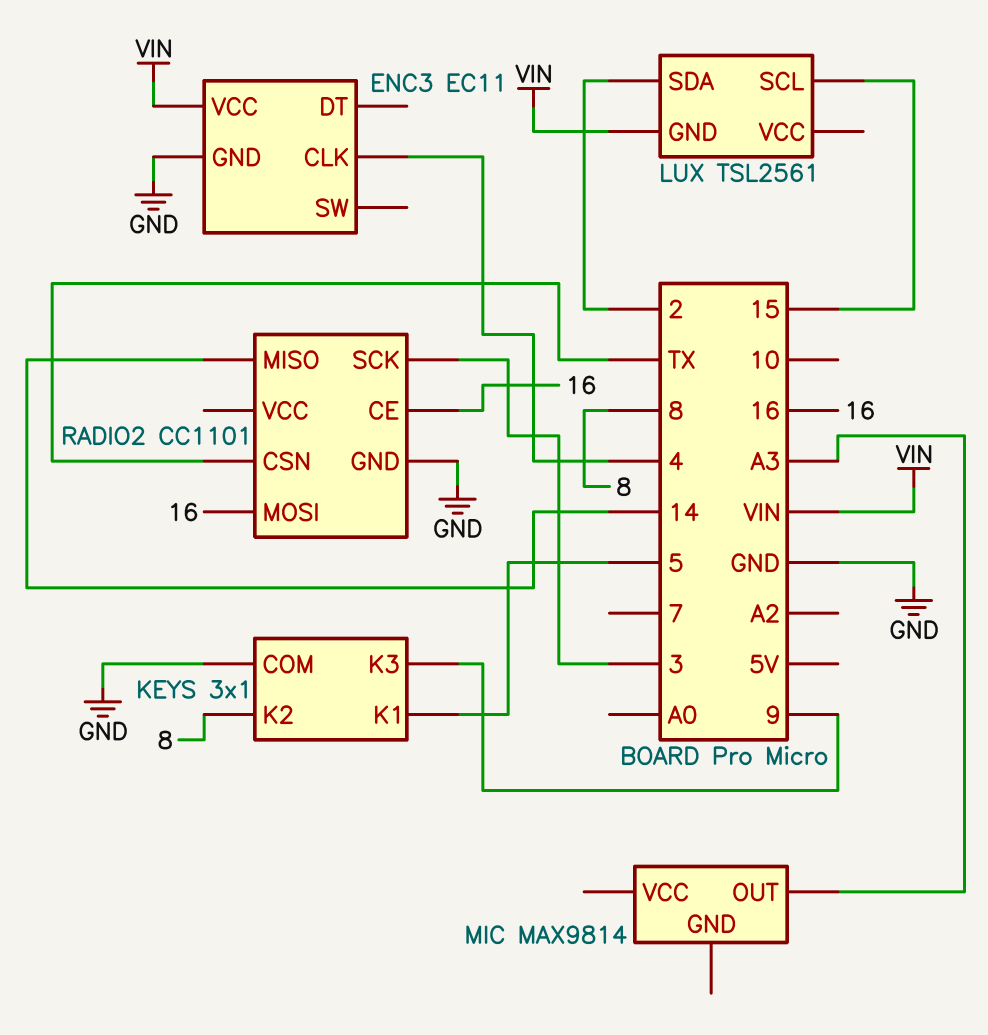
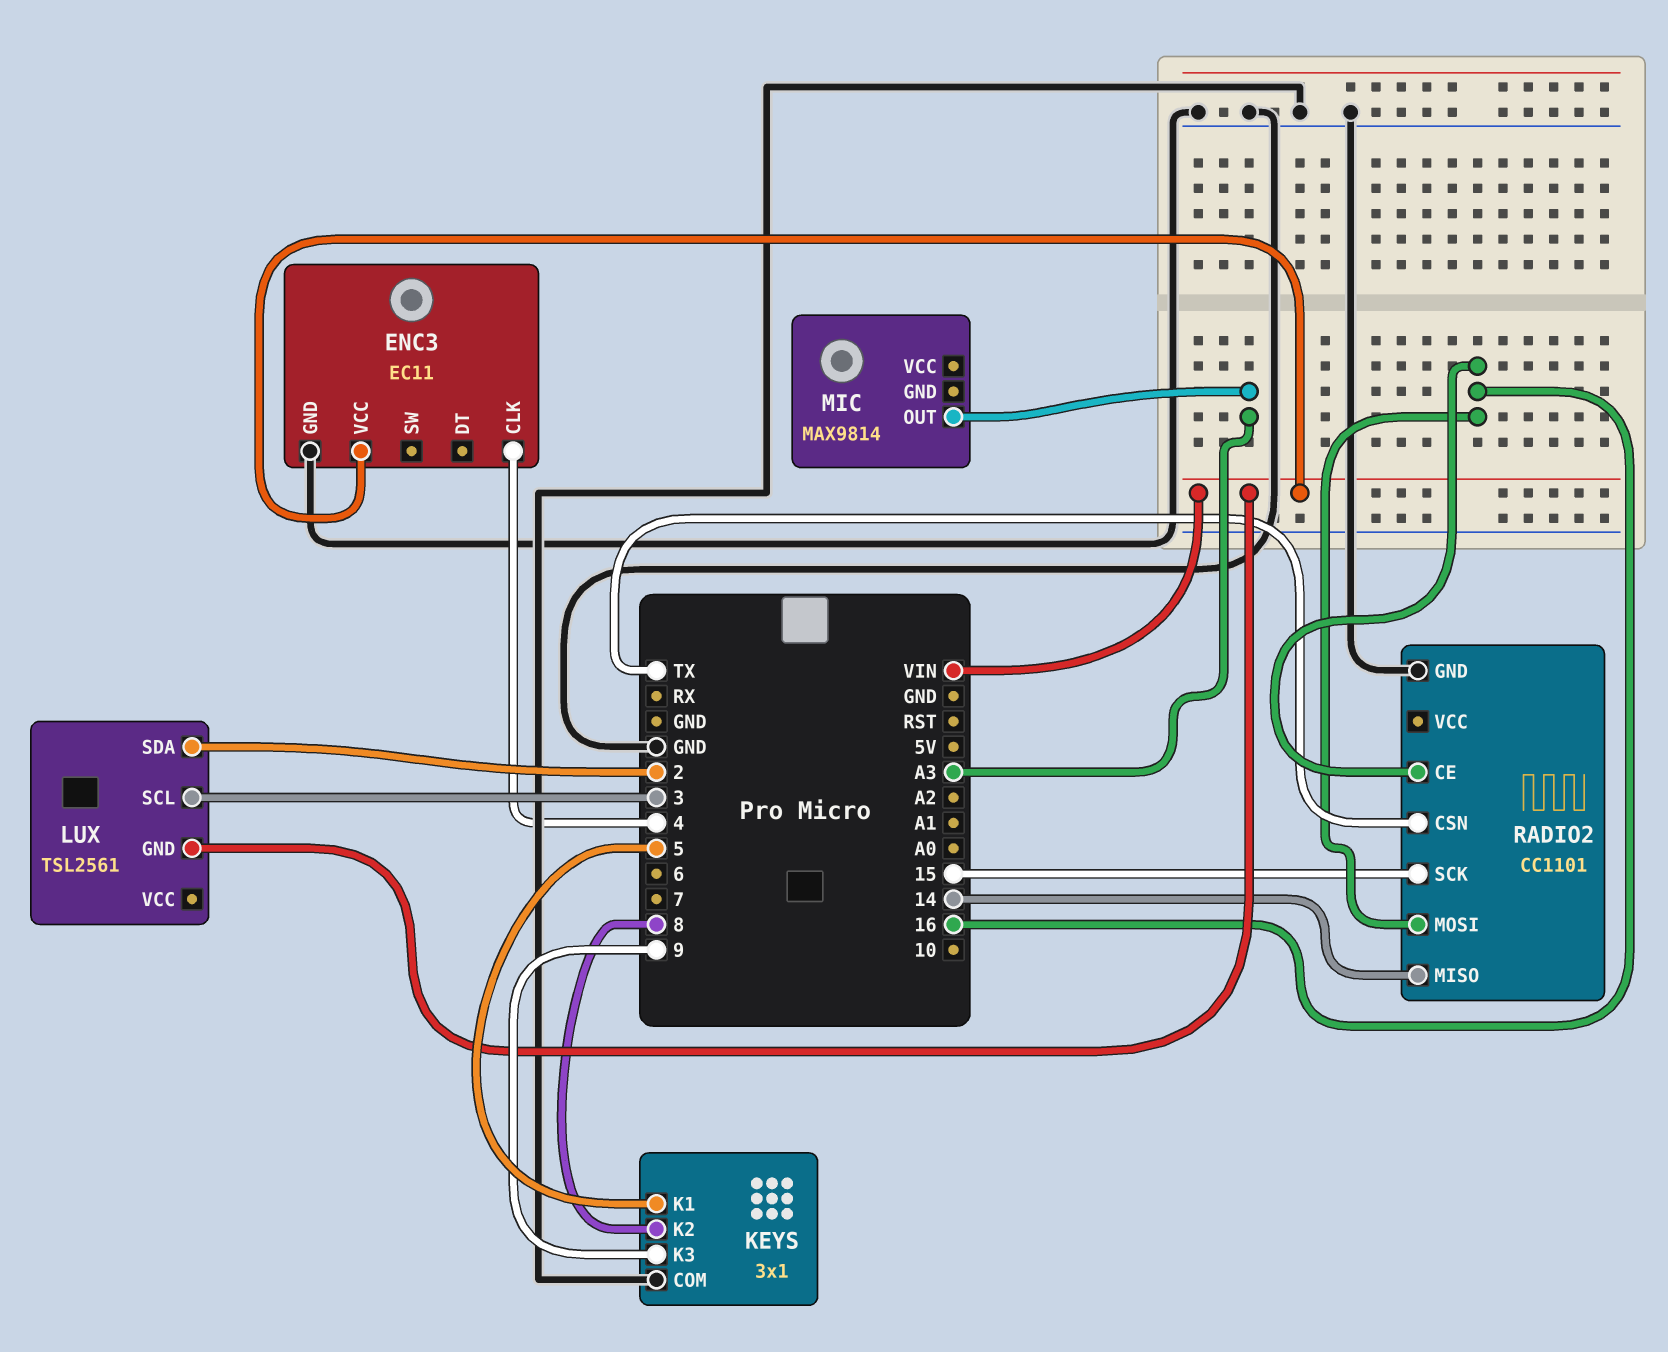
LUX pin SCL: 15 -> 3
RADIO2 pin SCK: 3 -> 15

